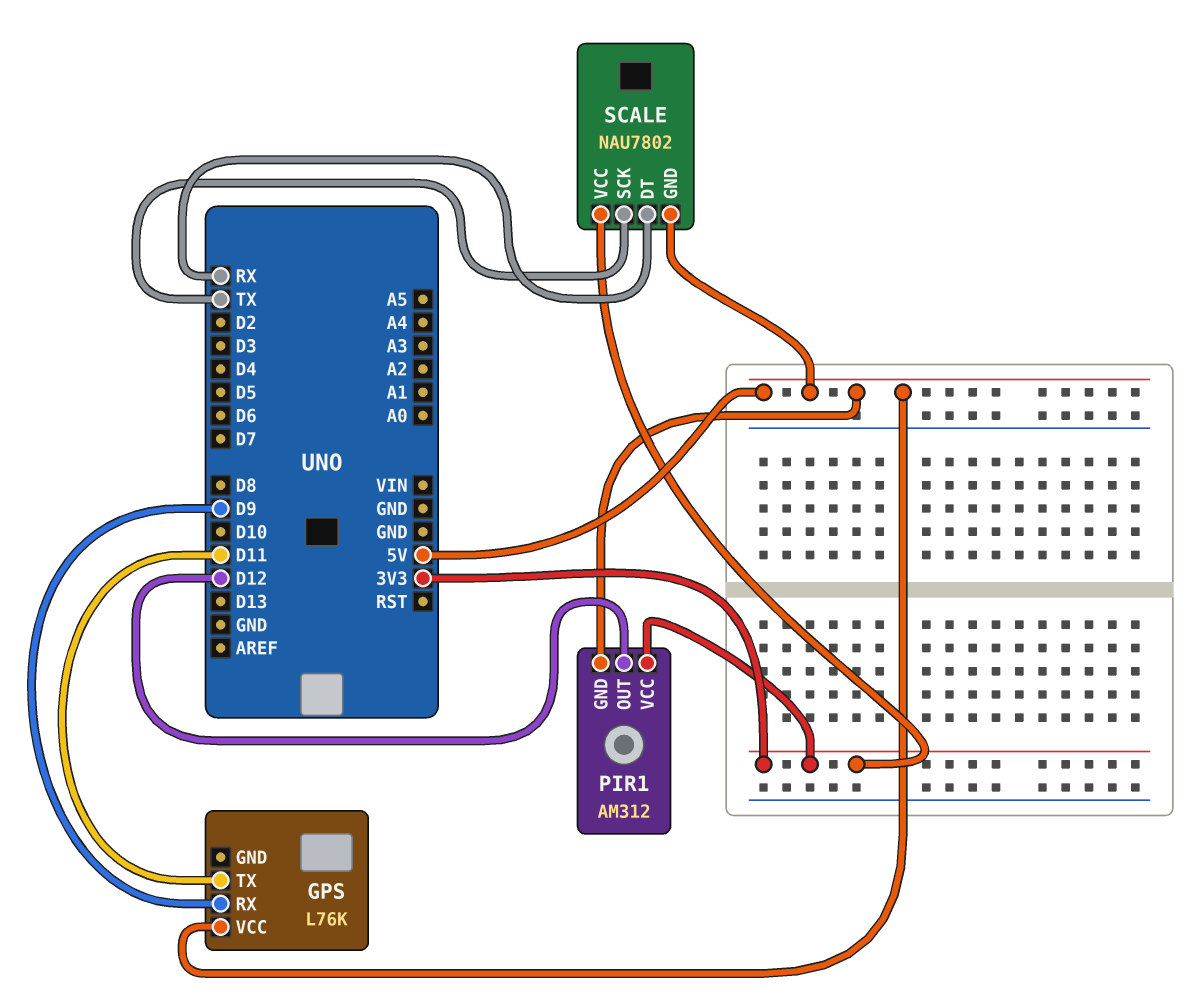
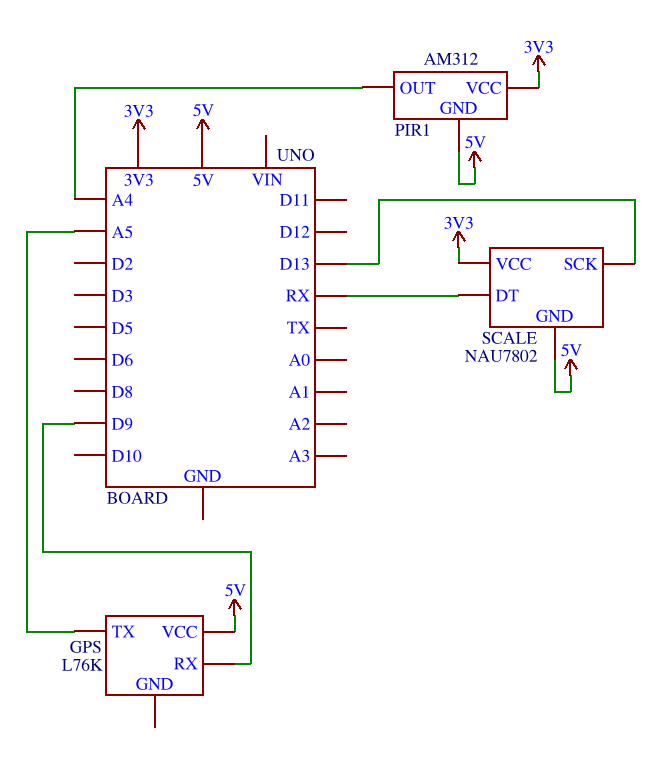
GPS pin TX: D11 -> A5
PIR1 pin OUT: D12 -> A4
SCALE pin SCK: TX -> D13

